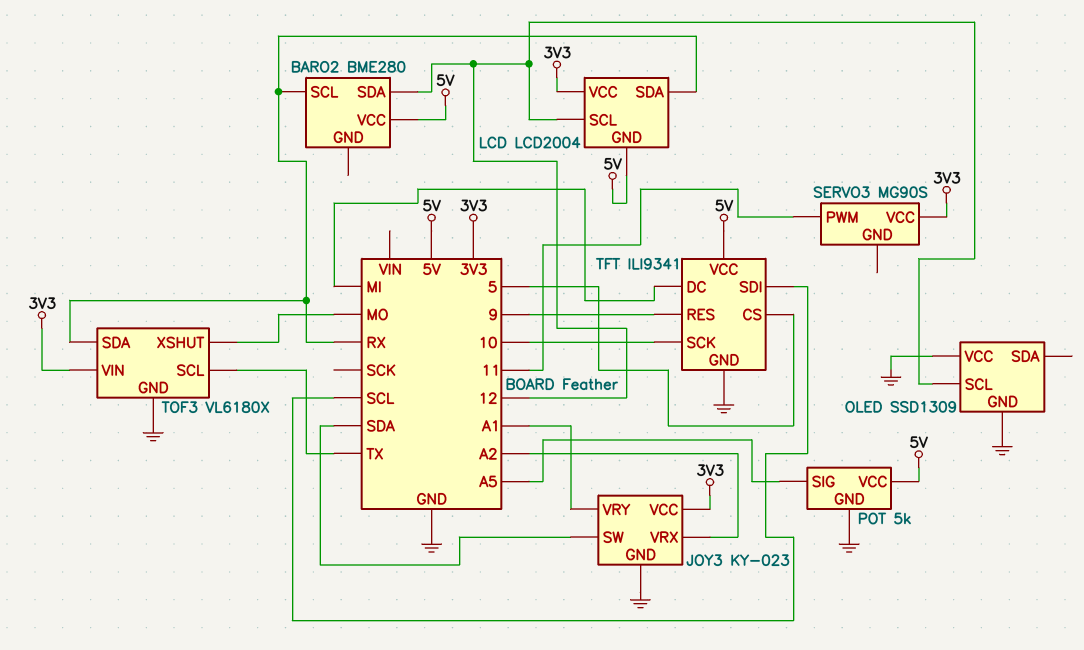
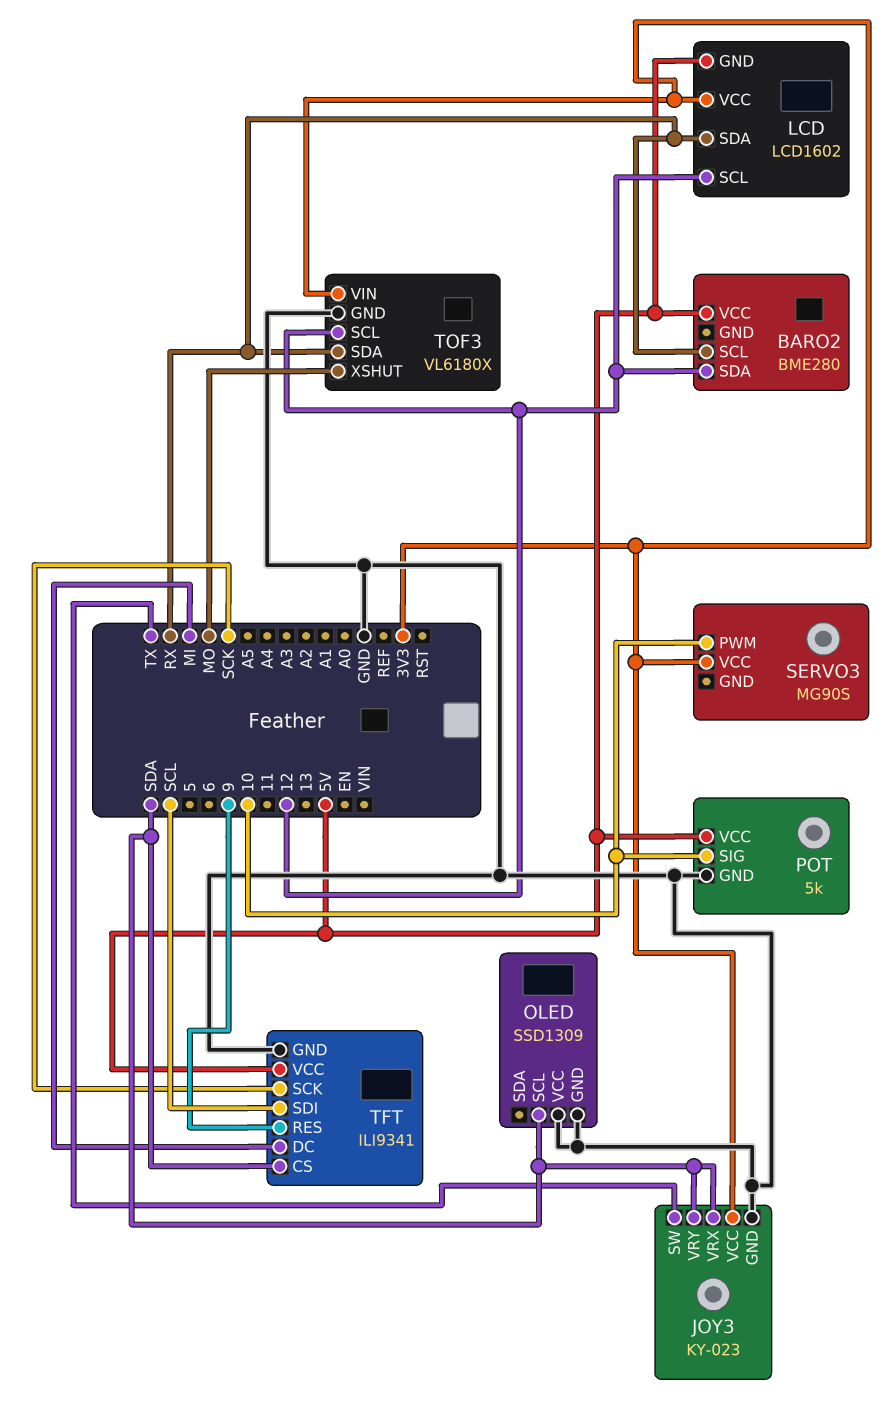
JOY3 pin SW: SDA -> TX
JOY3 pin VRX: A2 -> SDA
JOY3 pin VRY: A1 -> SDA
LCD: LCD2004 -> LCD1602
OLED pin SCL: 12 -> SDA
POT pin SIG: A5 -> 10
SERVO3 pin PWM: 11 -> 10
TFT pin CS: 5 -> SDA
TFT pin SCK: 10 -> SCK
TOF3 pin SCL: TX -> 12

